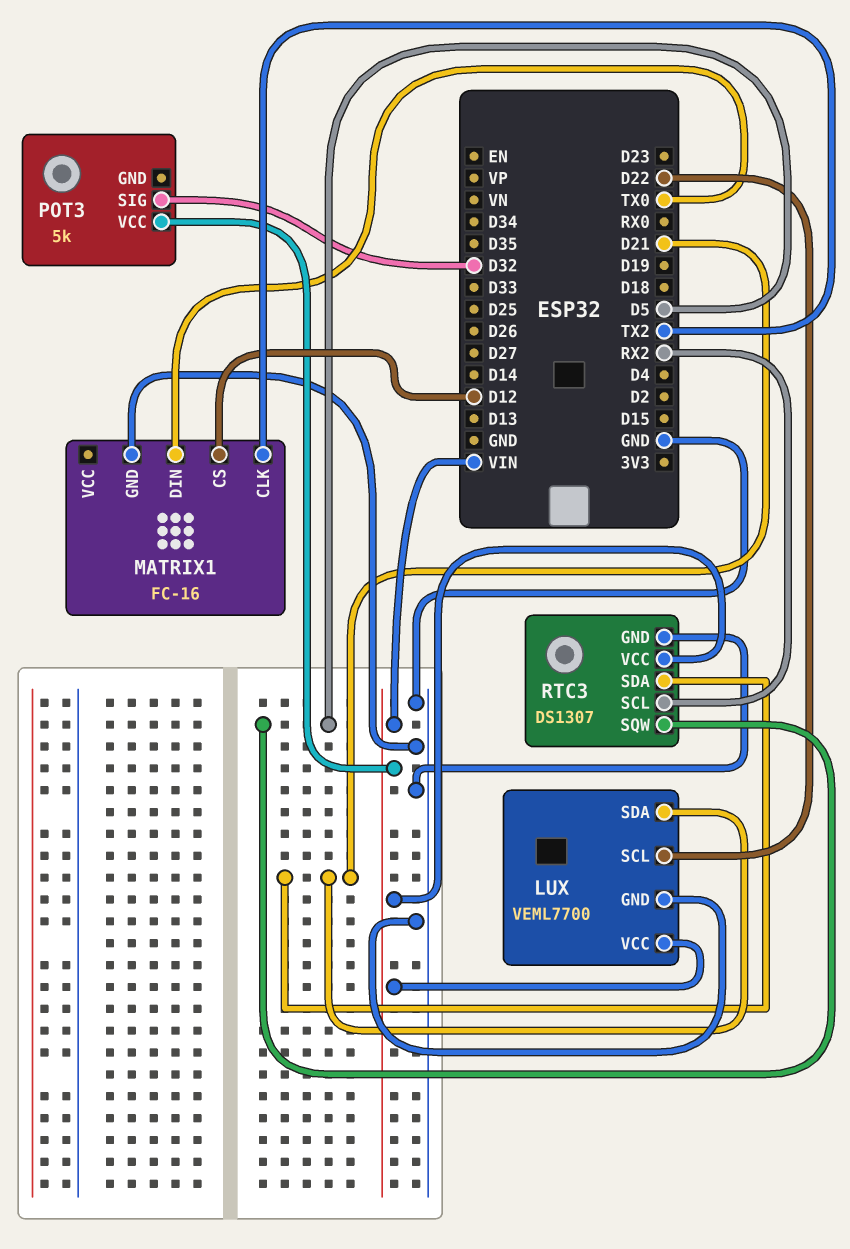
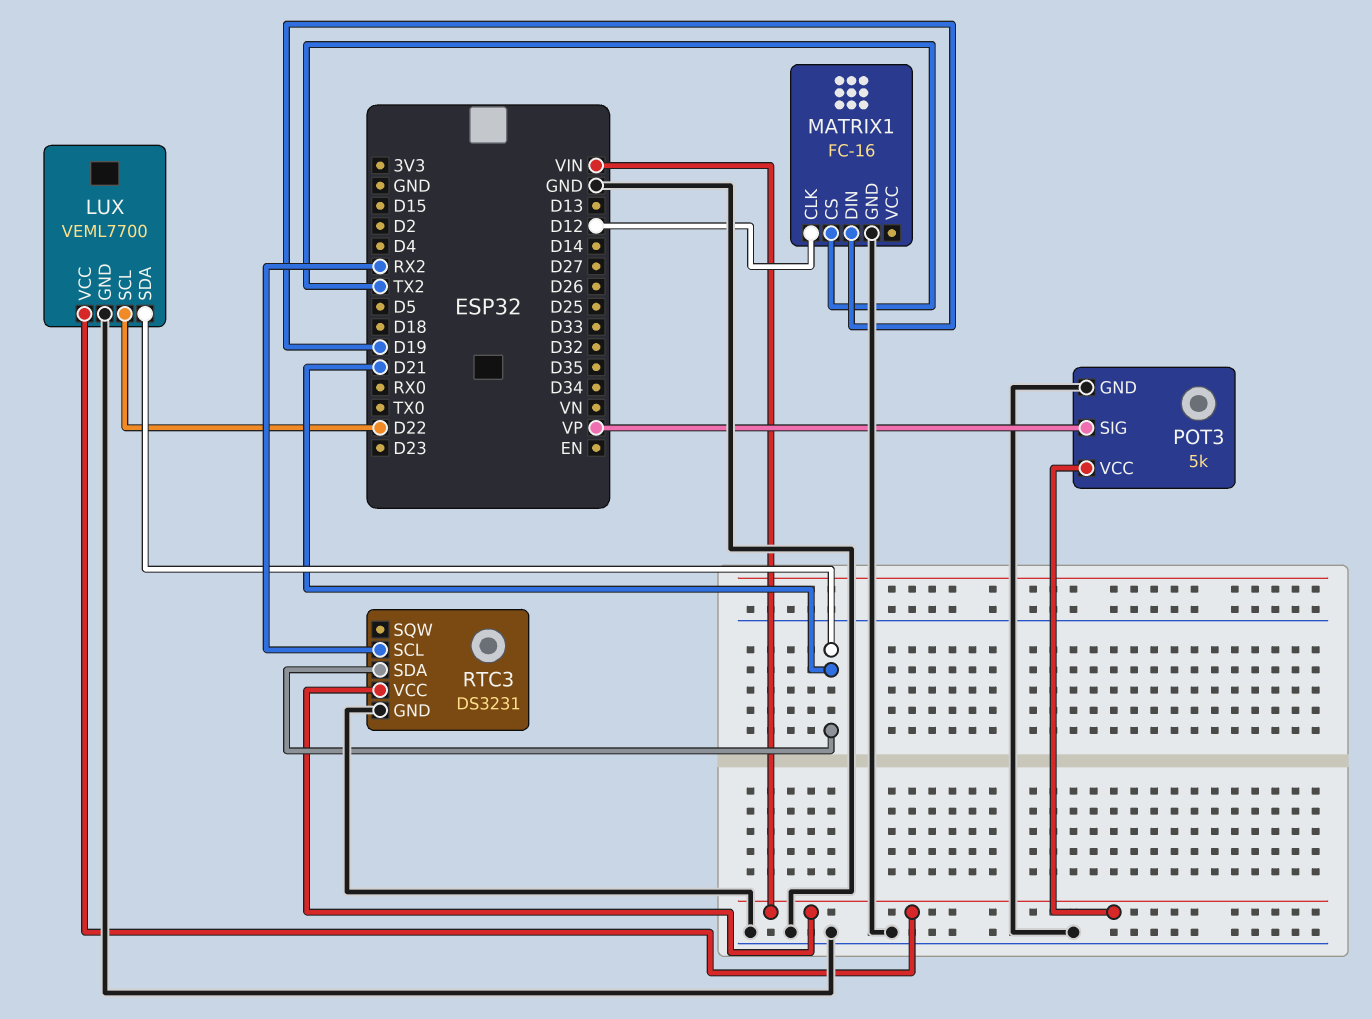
MATRIX1 pin CLK: TX2 -> D12
MATRIX1 pin CS: D12 -> TX2
MATRIX1 pin DIN: TX0 -> D19
POT3 pin GND: none -> GND
POT3 pin SIG: D32 -> VP
RTC3: DS1307 -> DS3231
RTC3 pin SQW: D5 -> none

